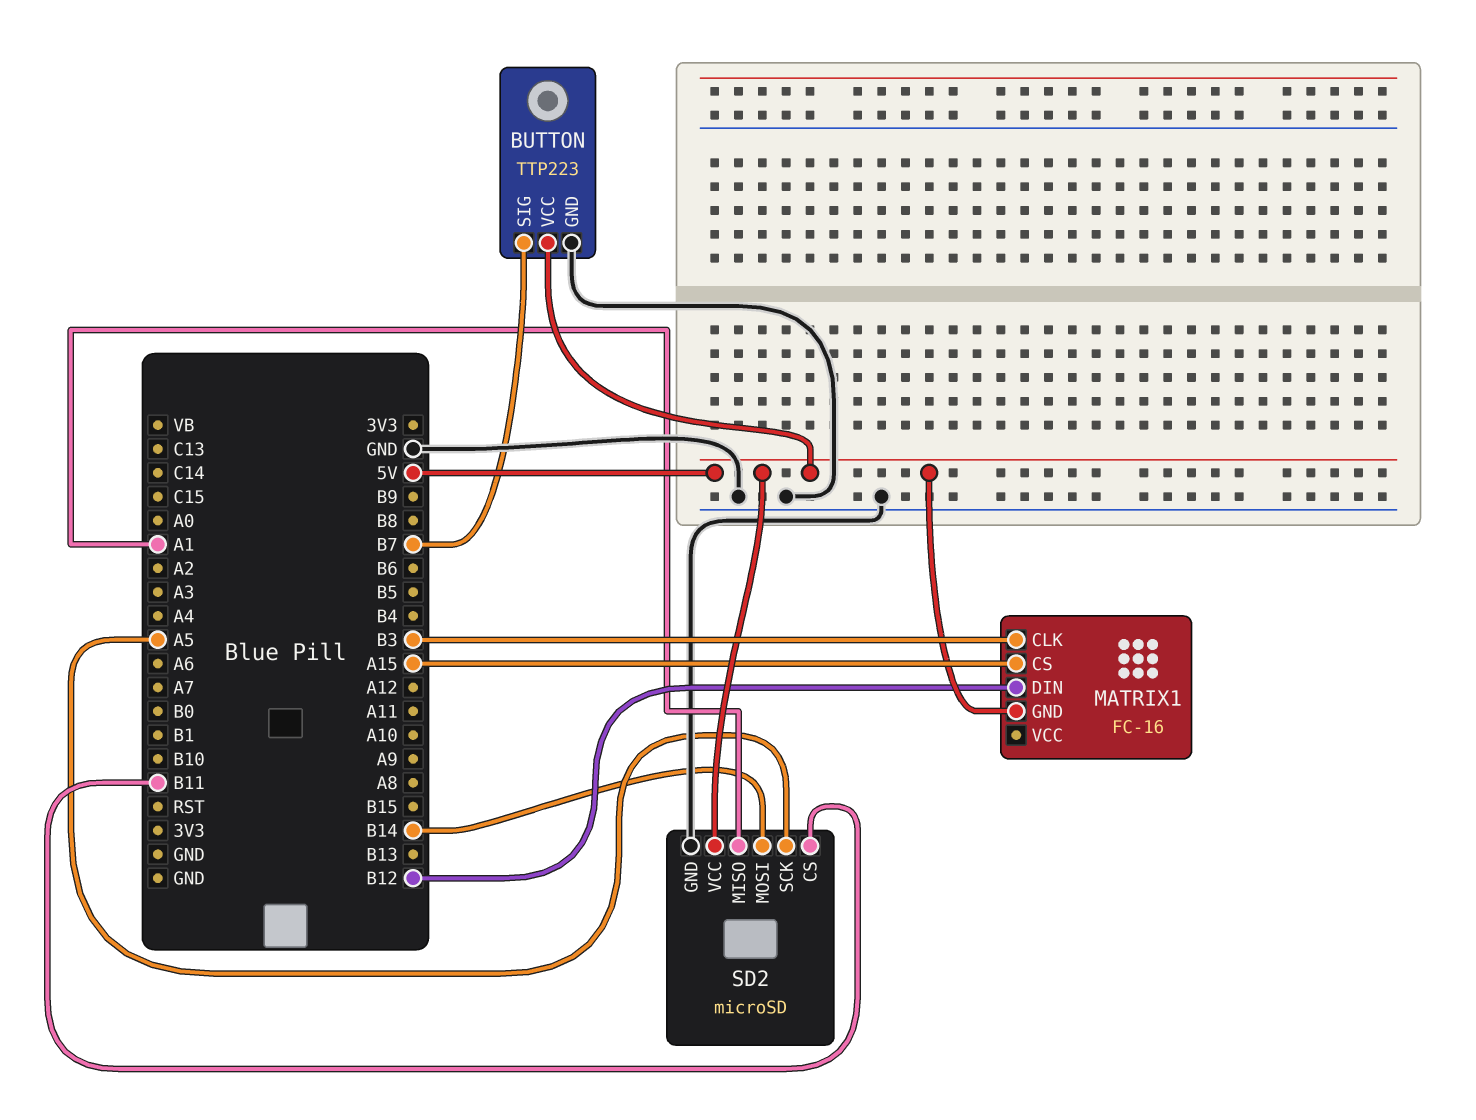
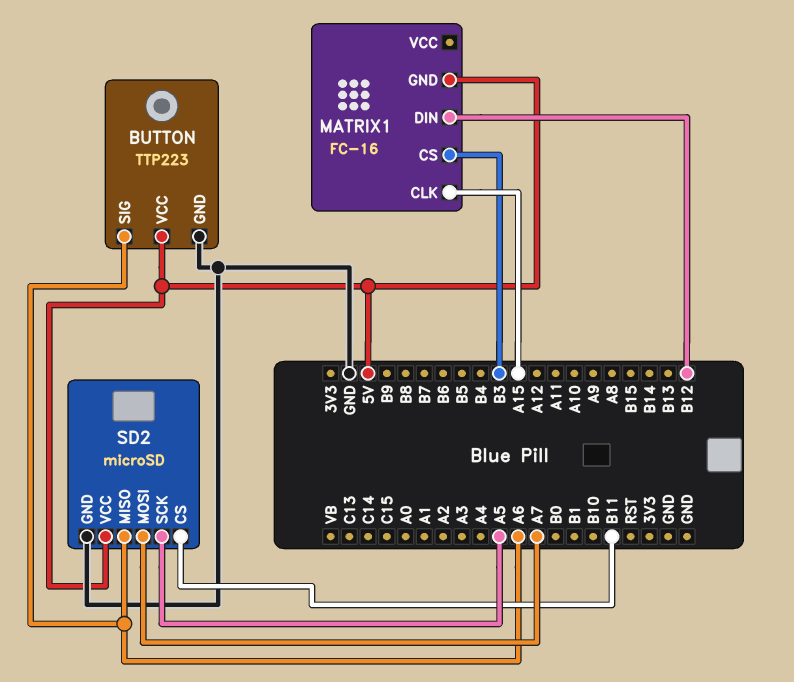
BUTTON pin SIG: B7 -> A6
MATRIX1 pin CLK: B3 -> A15
MATRIX1 pin CS: A15 -> B3
SD2 pin MISO: A1 -> A6
SD2 pin MOSI: B14 -> A7

